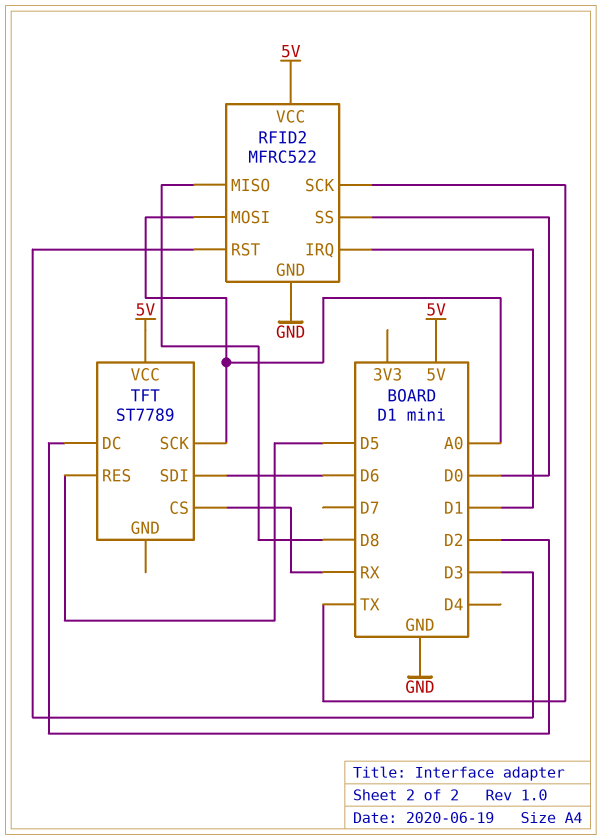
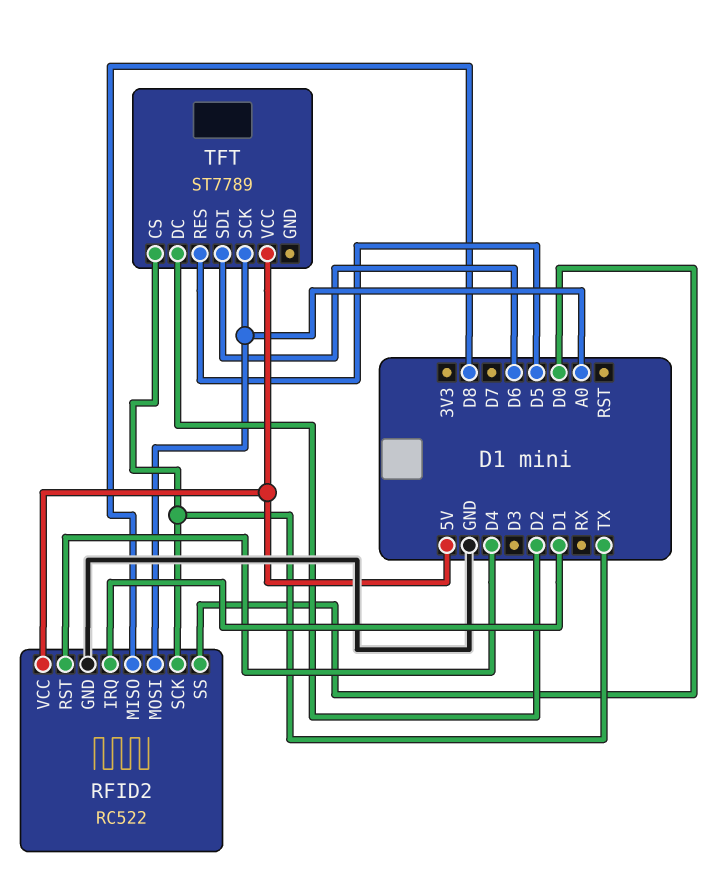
RFID2: MFRC522 -> RC522
RFID2 pin RST: D3 -> D4
TFT pin CS: RX -> TX

